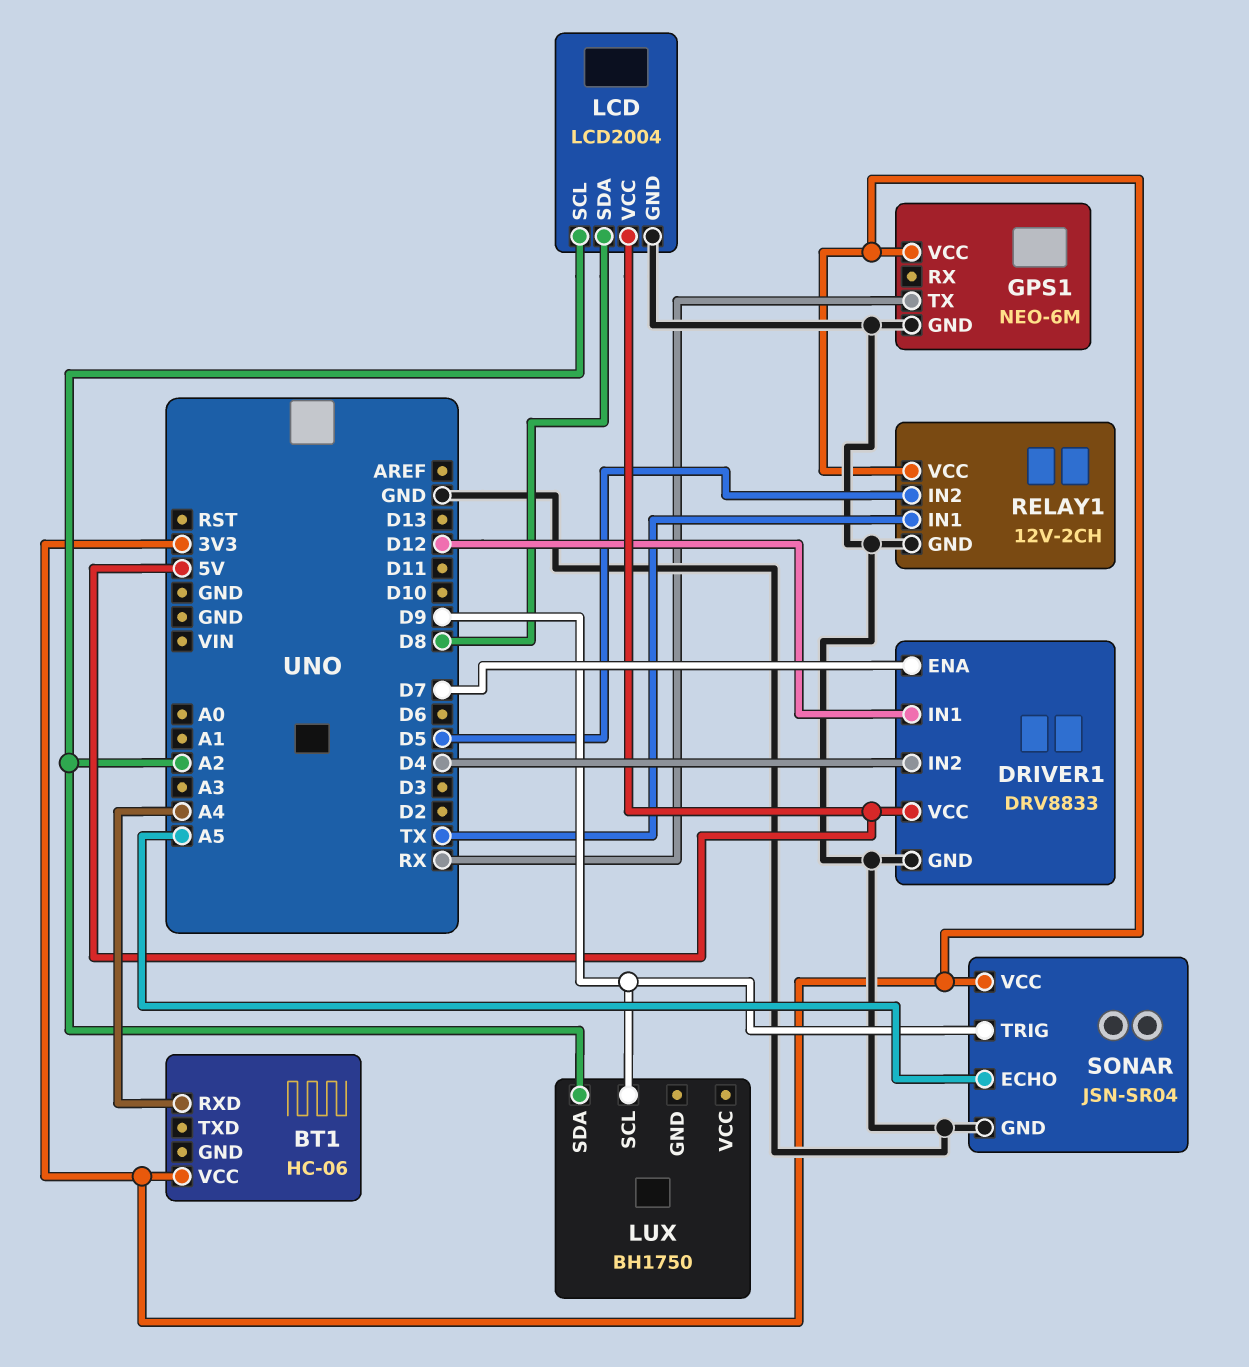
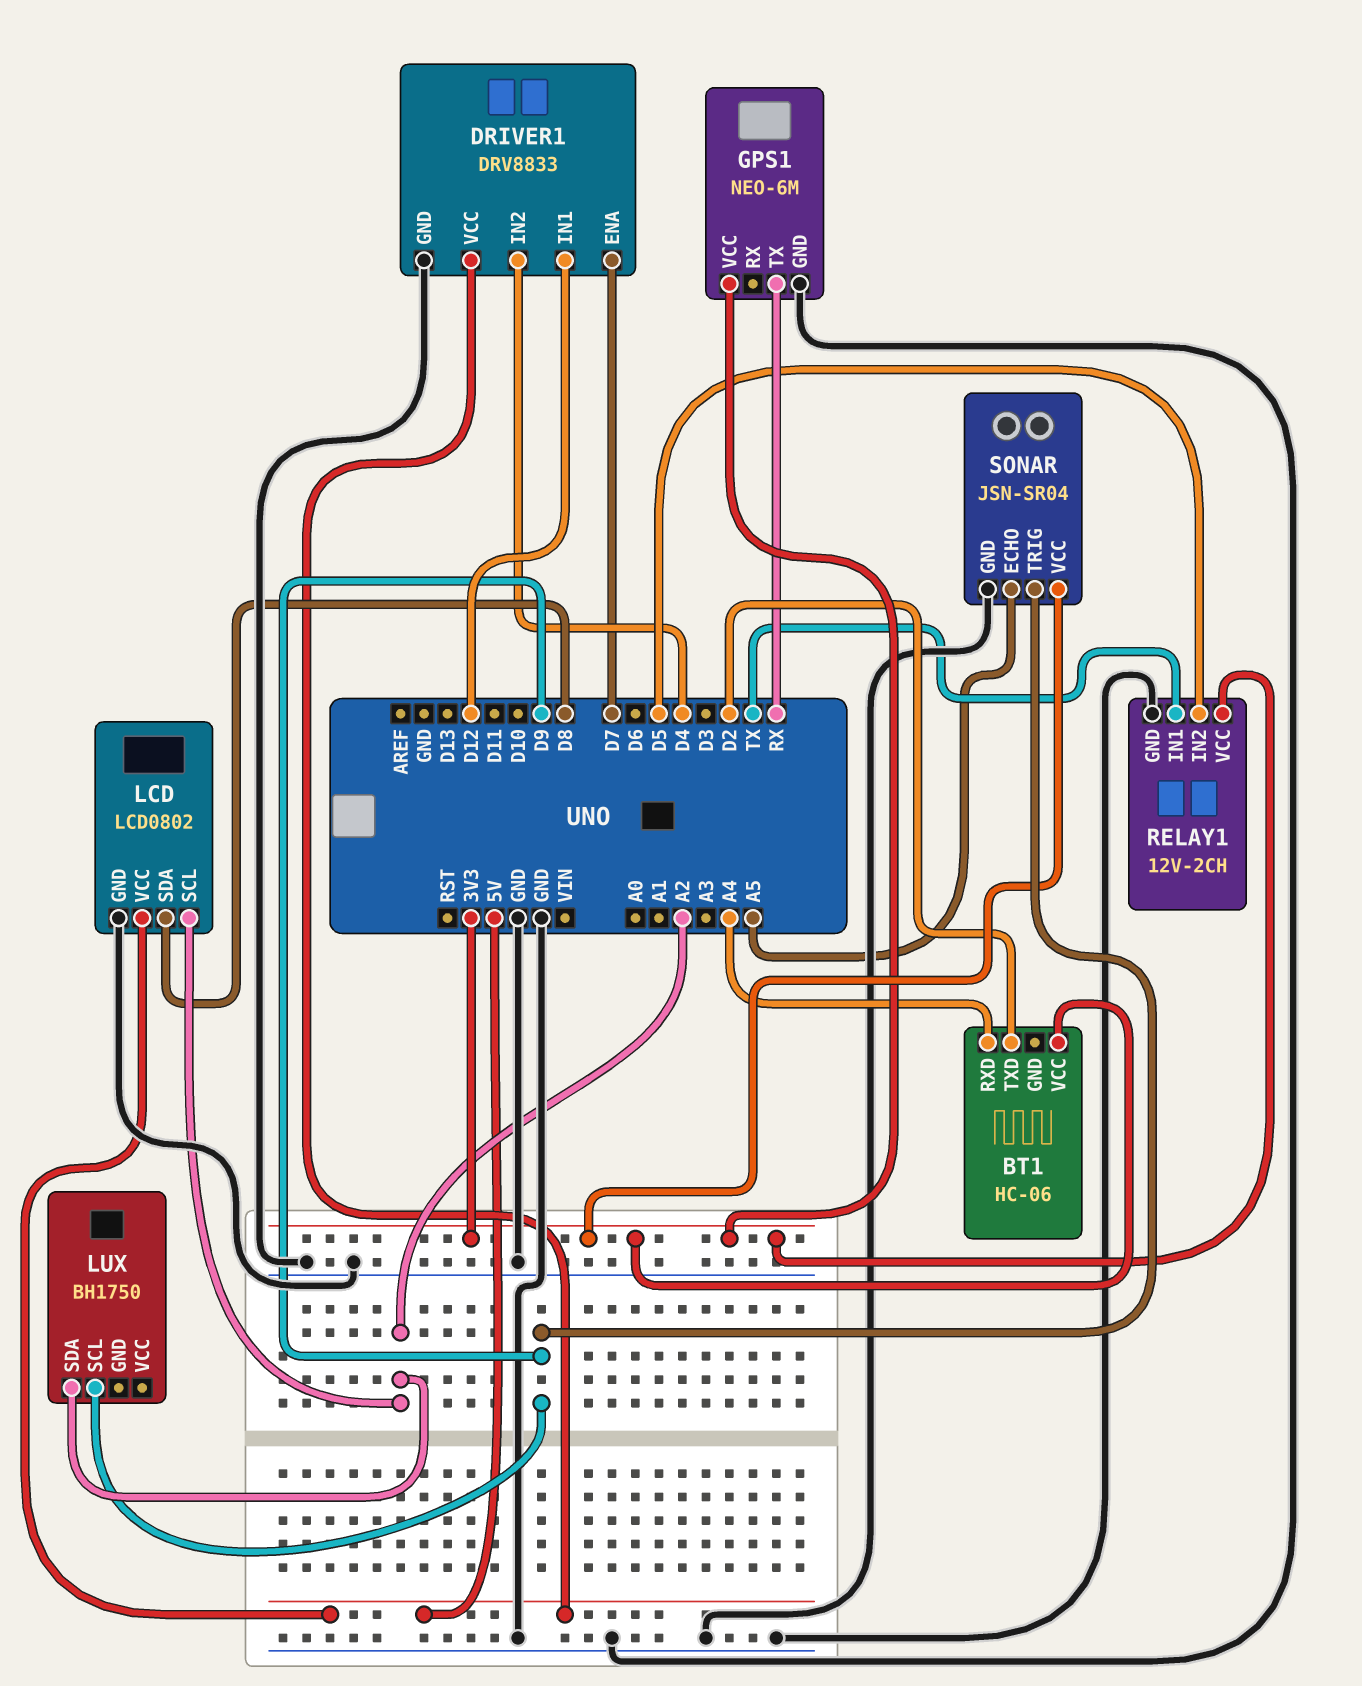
BT1 pin TXD: none -> D2
LCD: LCD2004 -> LCD0802

